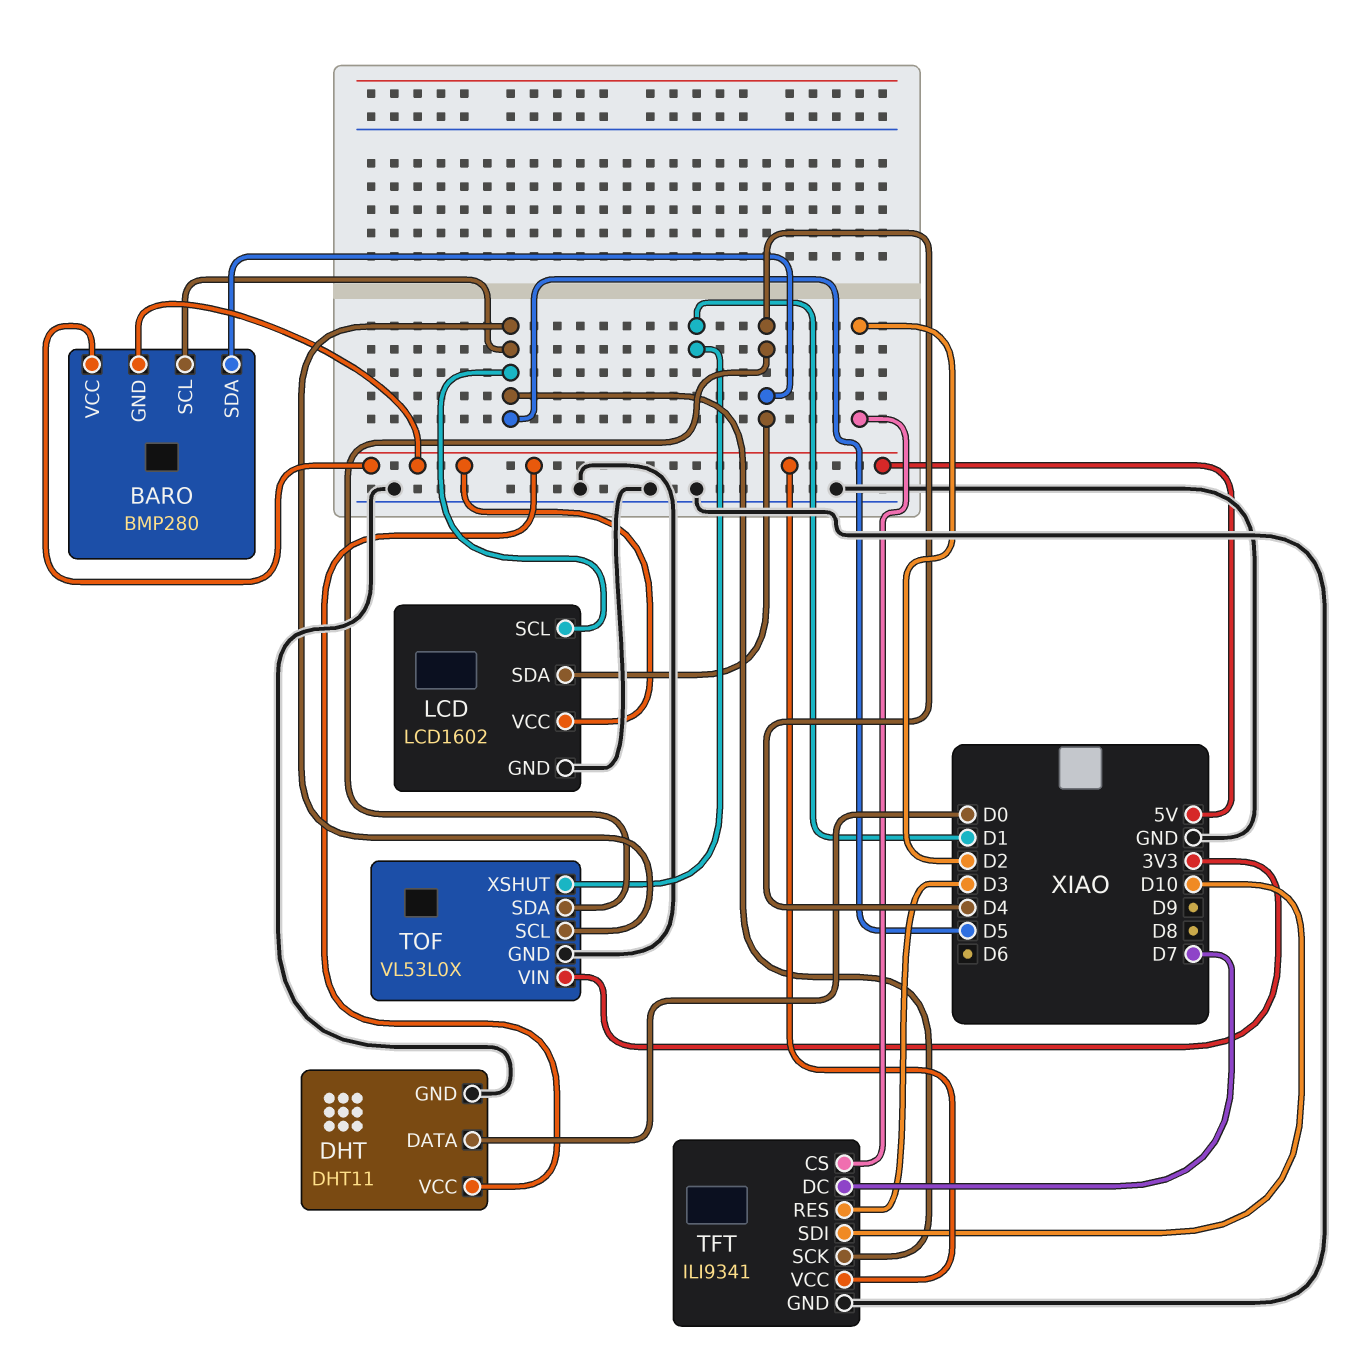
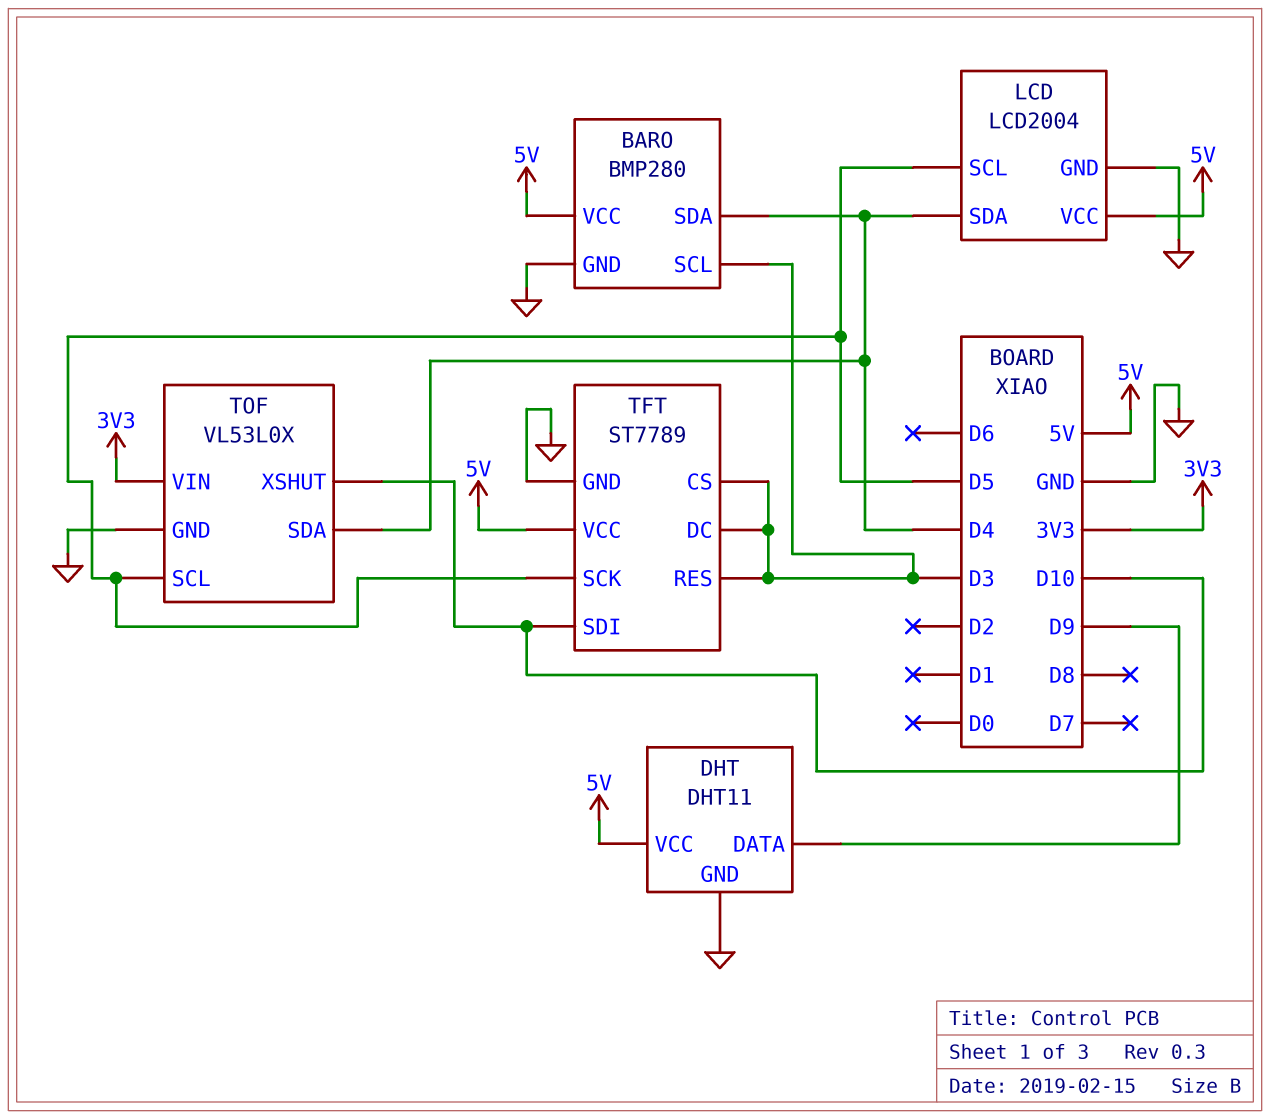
BARO pin GND: 5V -> GND
BARO pin SCL: D5 -> D3
DHT pin DATA: D0 -> D9
LCD: LCD1602 -> LCD2004
TFT: ILI9341 -> ST7789
TFT pin CS: D2 -> D3
TFT pin DC: D7 -> D3
TOF pin XSHUT: D1 -> D10

